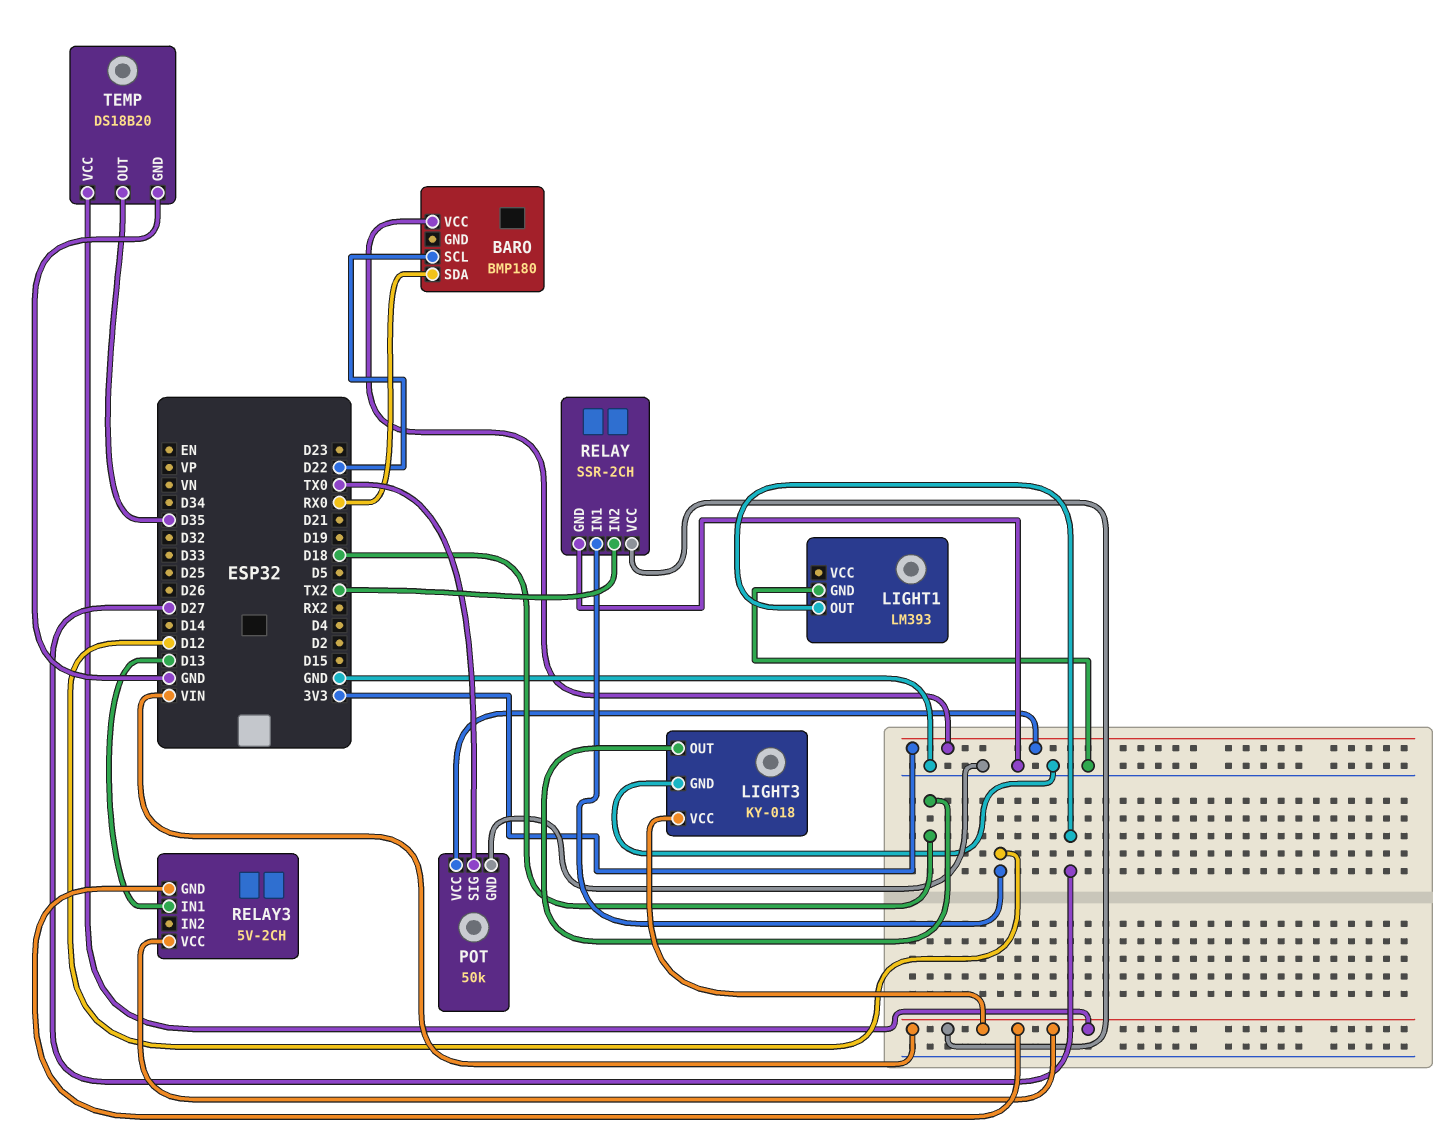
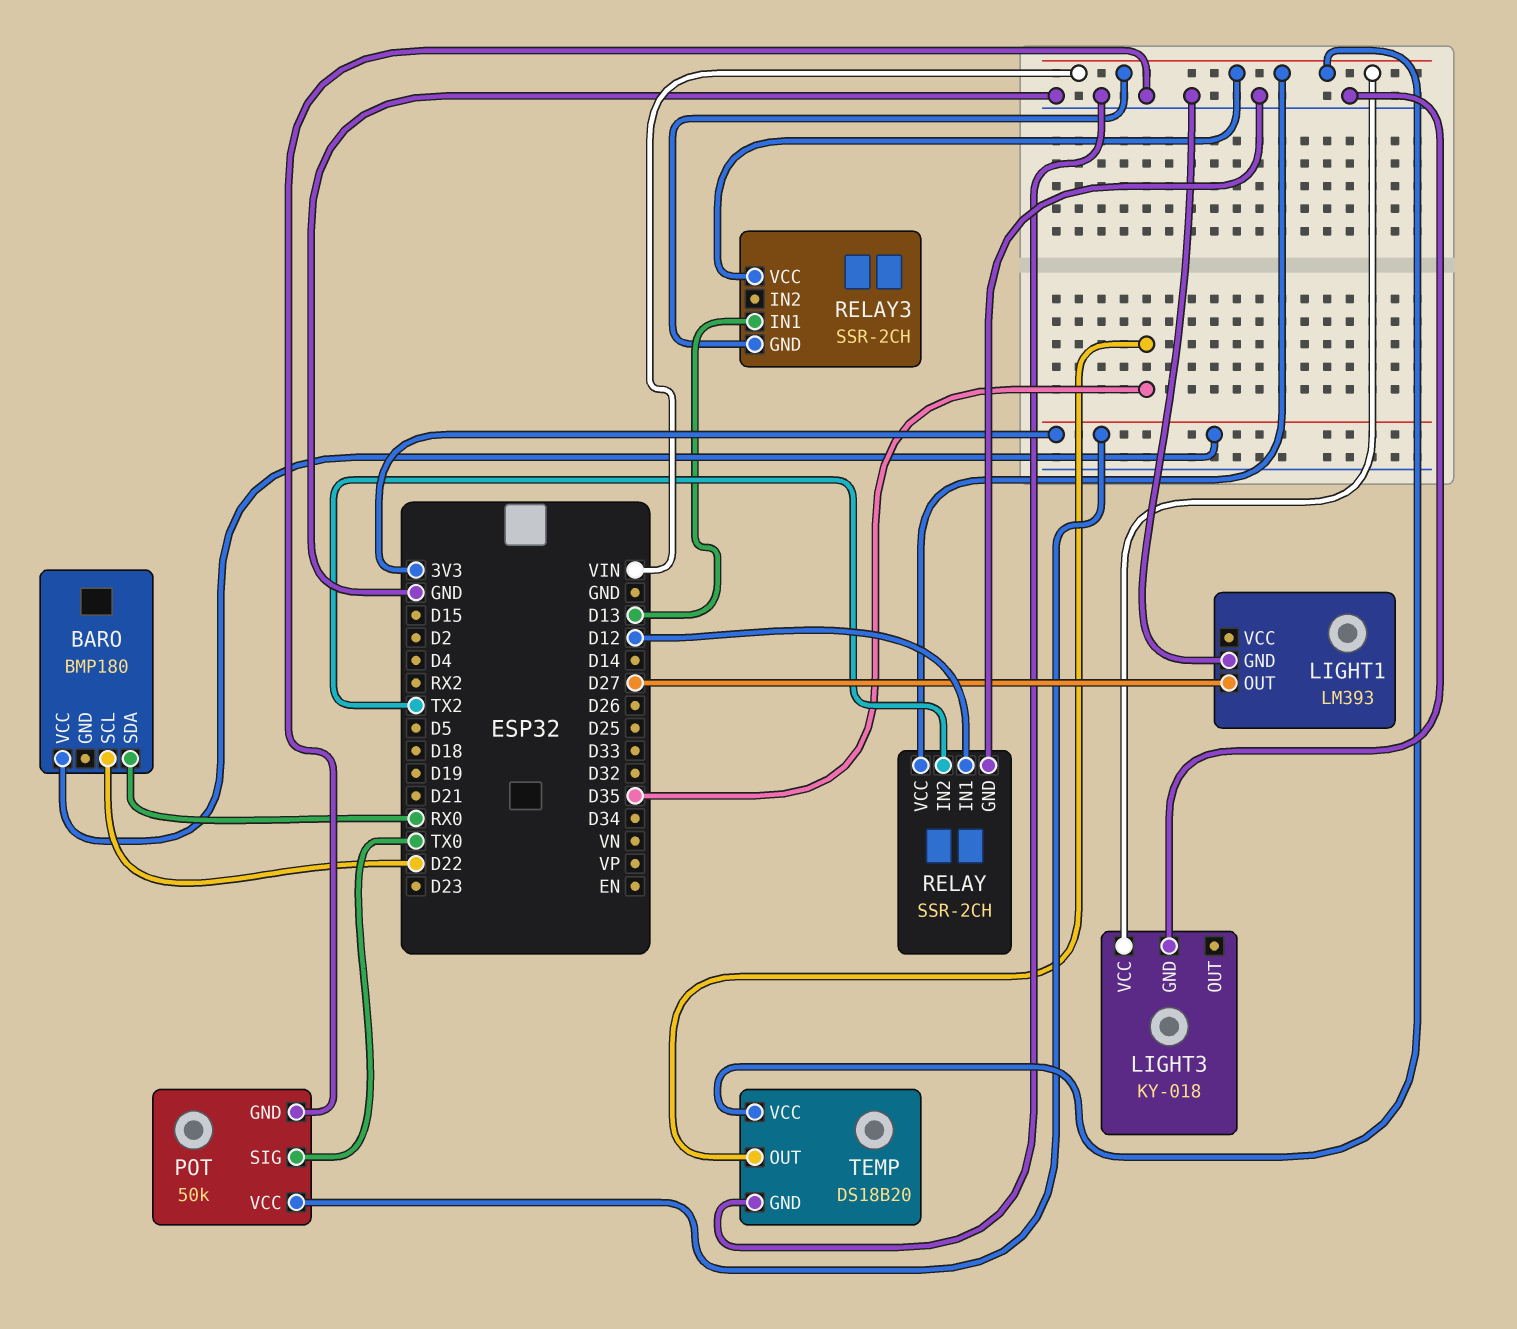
LIGHT3 pin OUT: D18 -> none
RELAY3: 5V-2CH -> SSR-2CH

